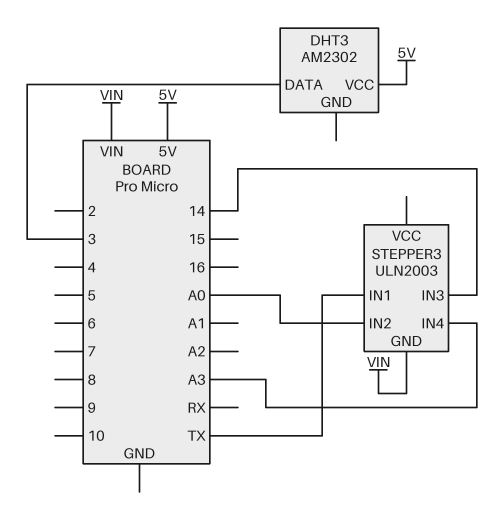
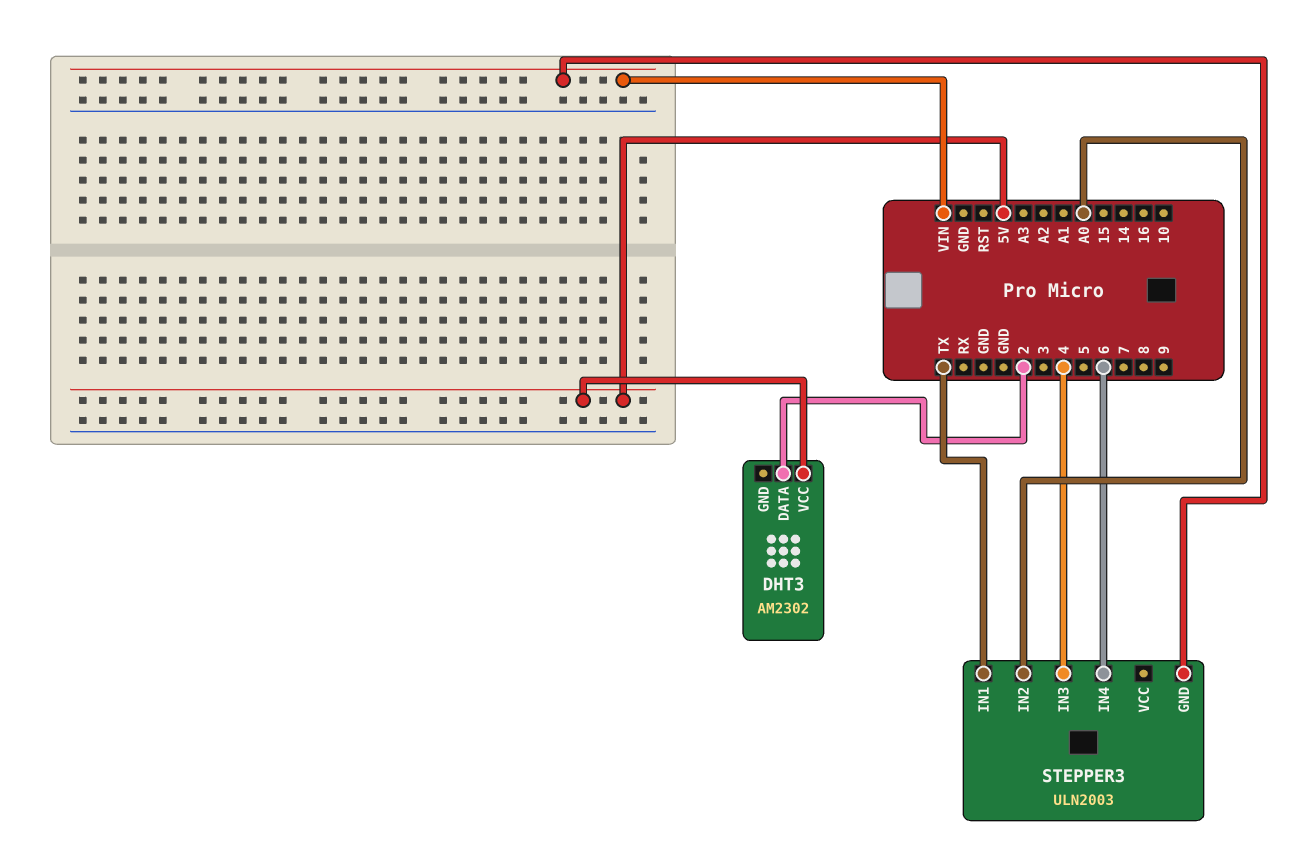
DHT3 pin DATA: 3 -> 2
STEPPER3 pin IN3: 14 -> 4
STEPPER3 pin IN4: A3 -> 6

